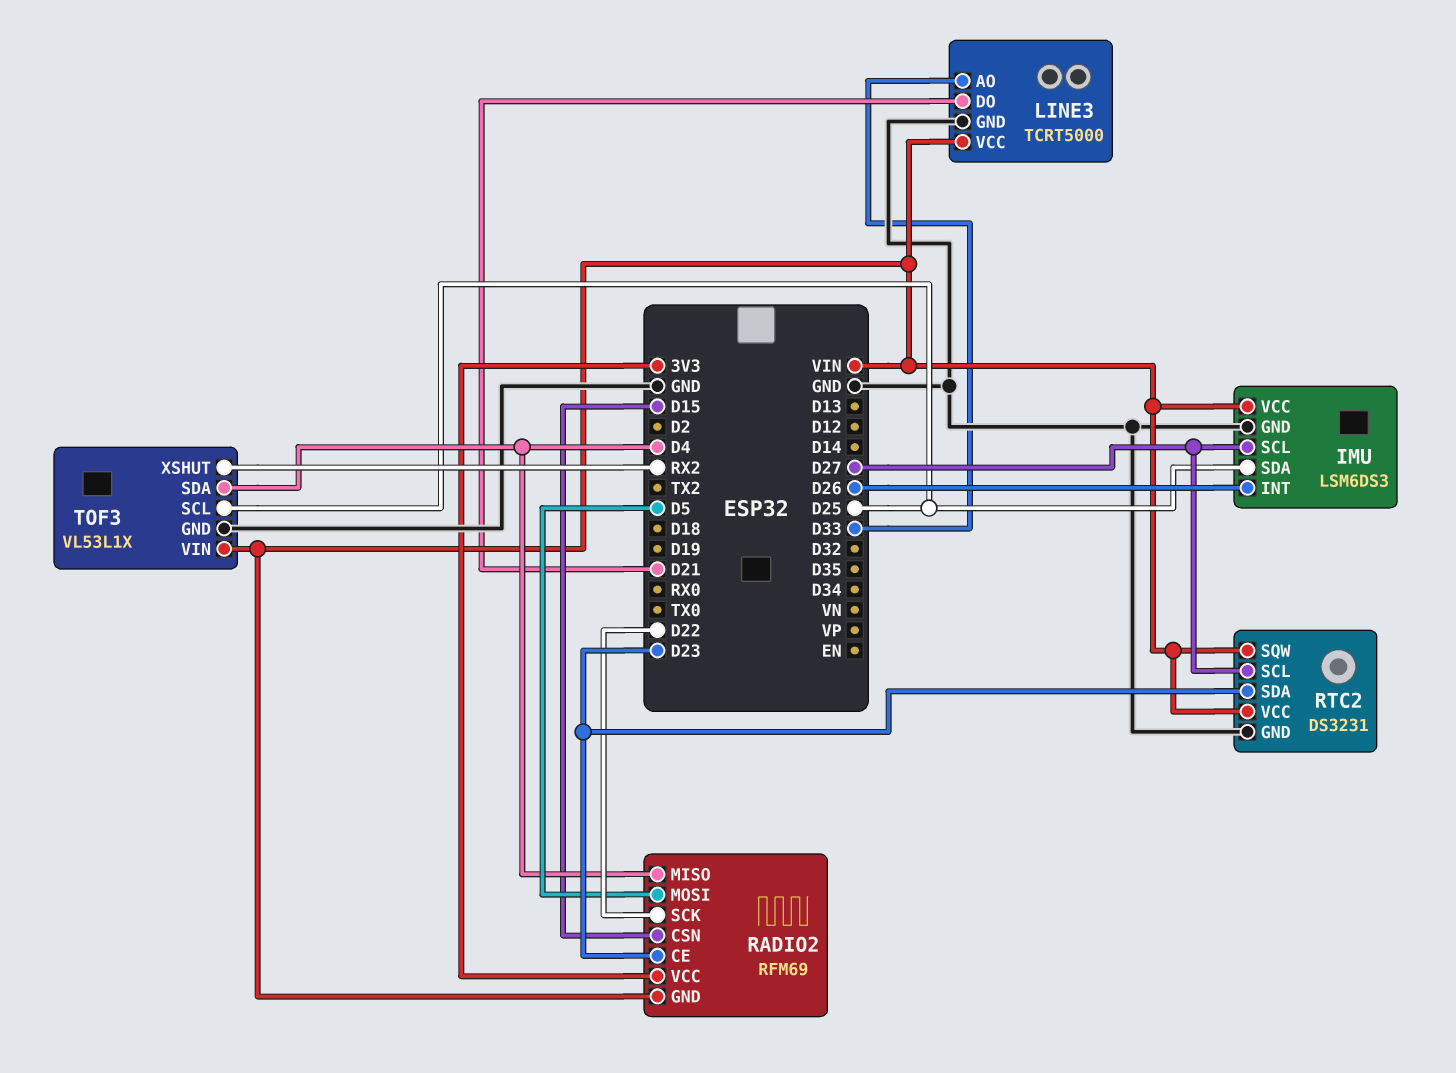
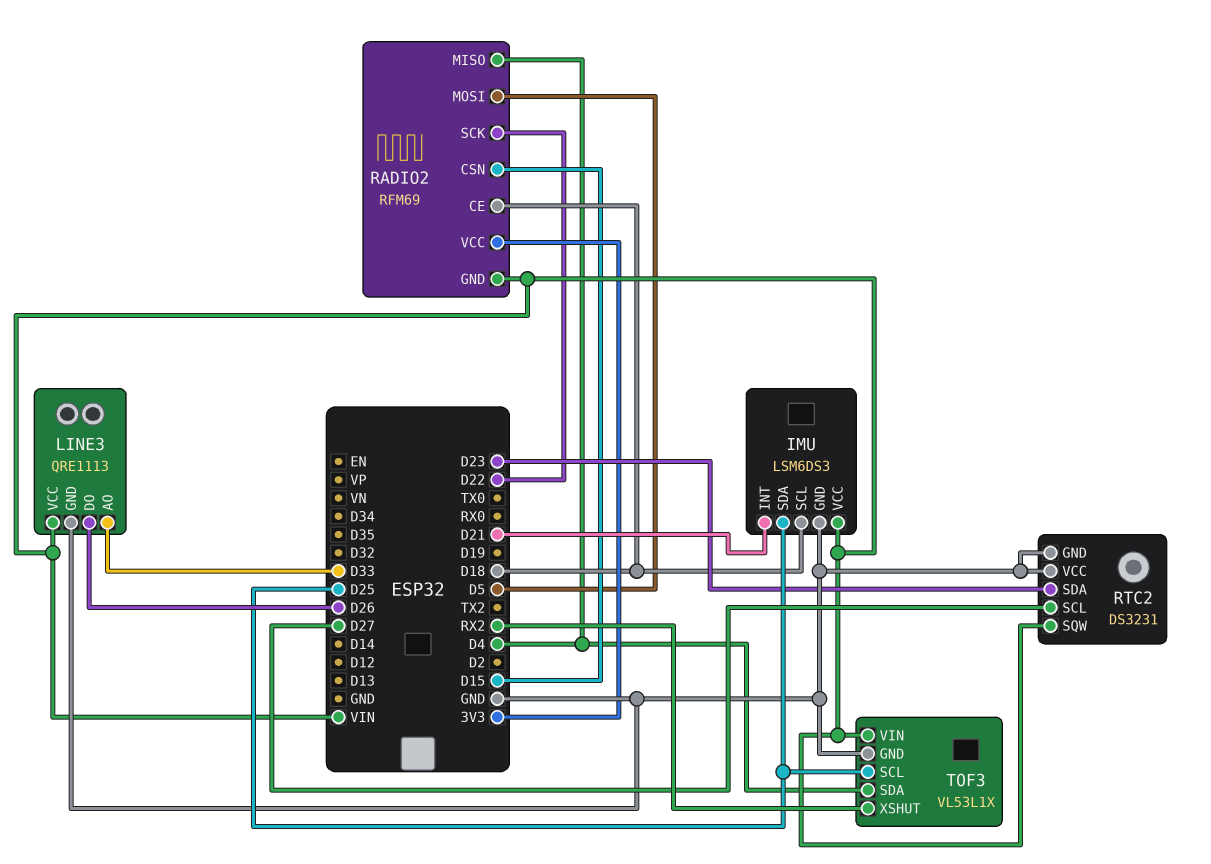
IMU pin INT: D26 -> D21
IMU pin SCL: D27 -> D18
LINE3: TCRT5000 -> QRE1113
LINE3 pin DO: D21 -> D26
RADIO2 pin CE: D23 -> D18
RTC2 pin VCC: VIN -> GND

